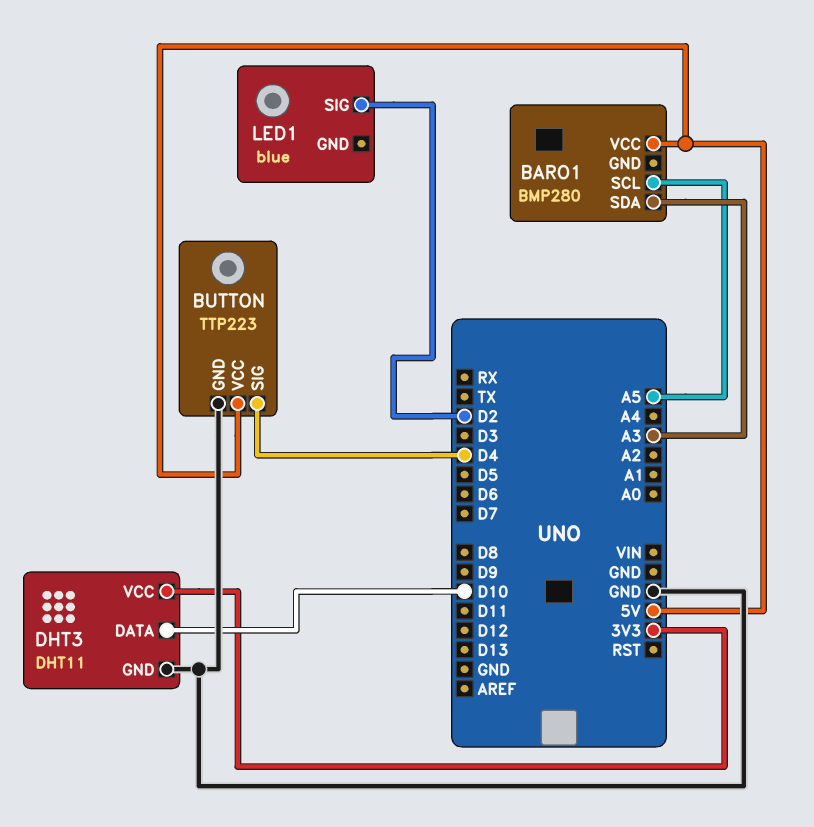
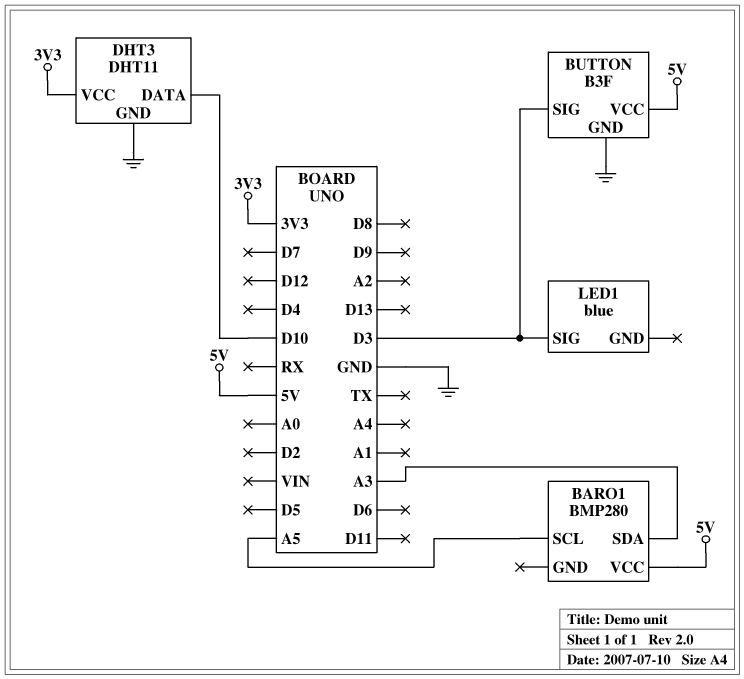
BUTTON: TTP223 -> B3F
BUTTON pin SIG: D4 -> D3
LED1 pin SIG: D2 -> D3

